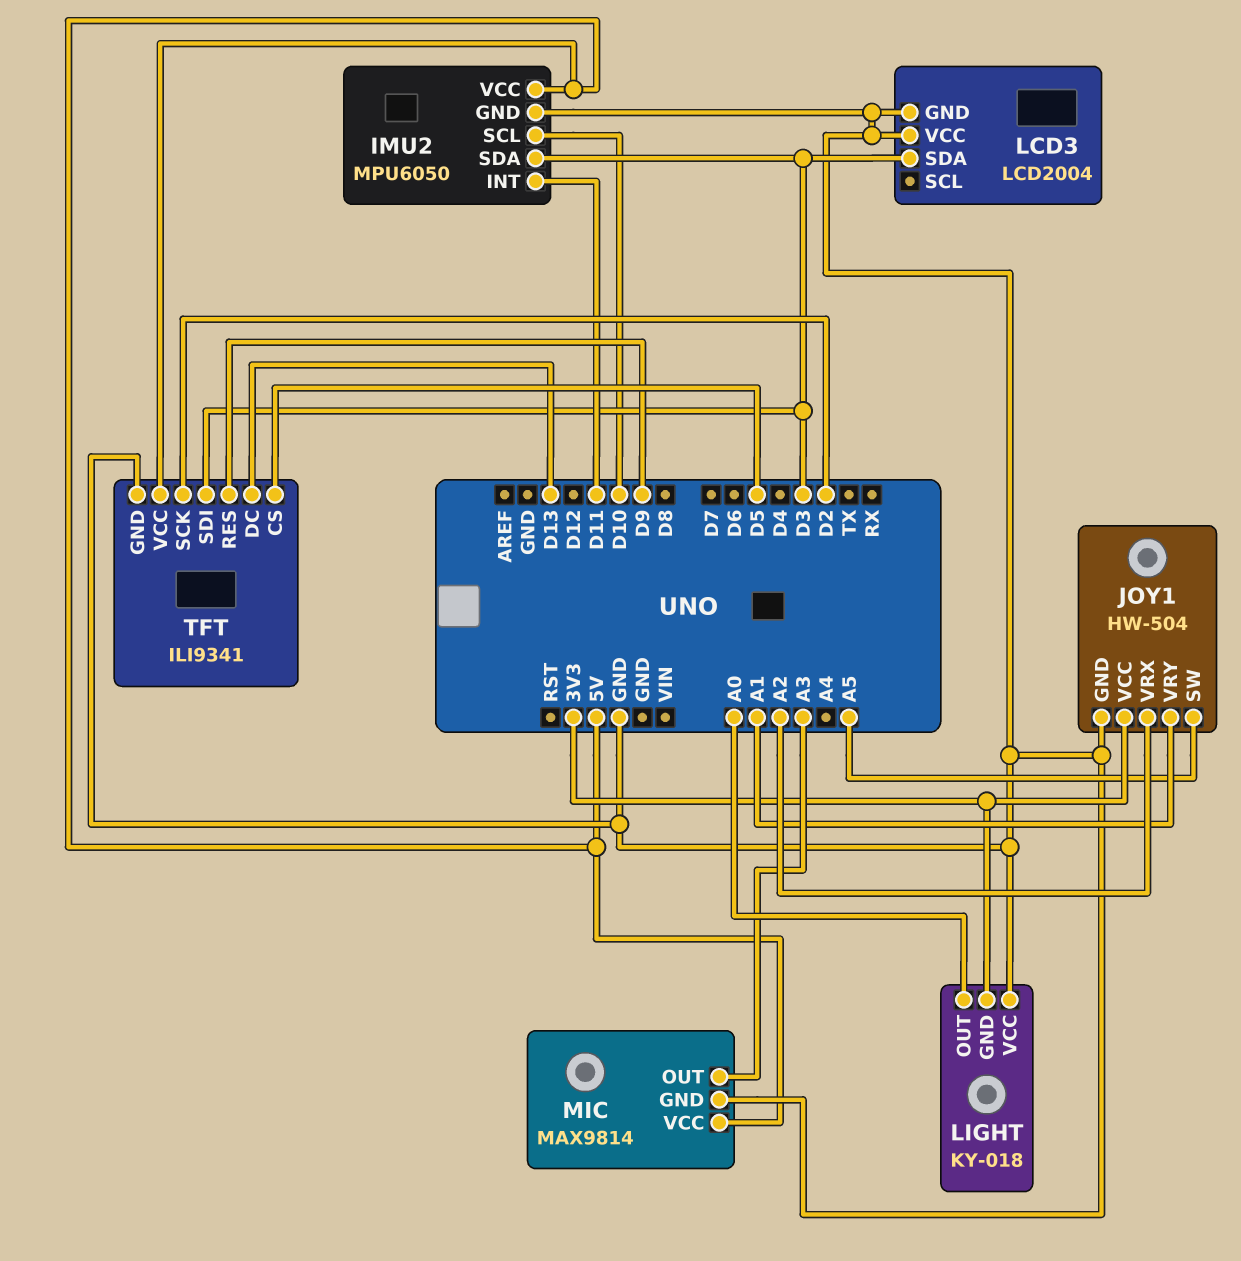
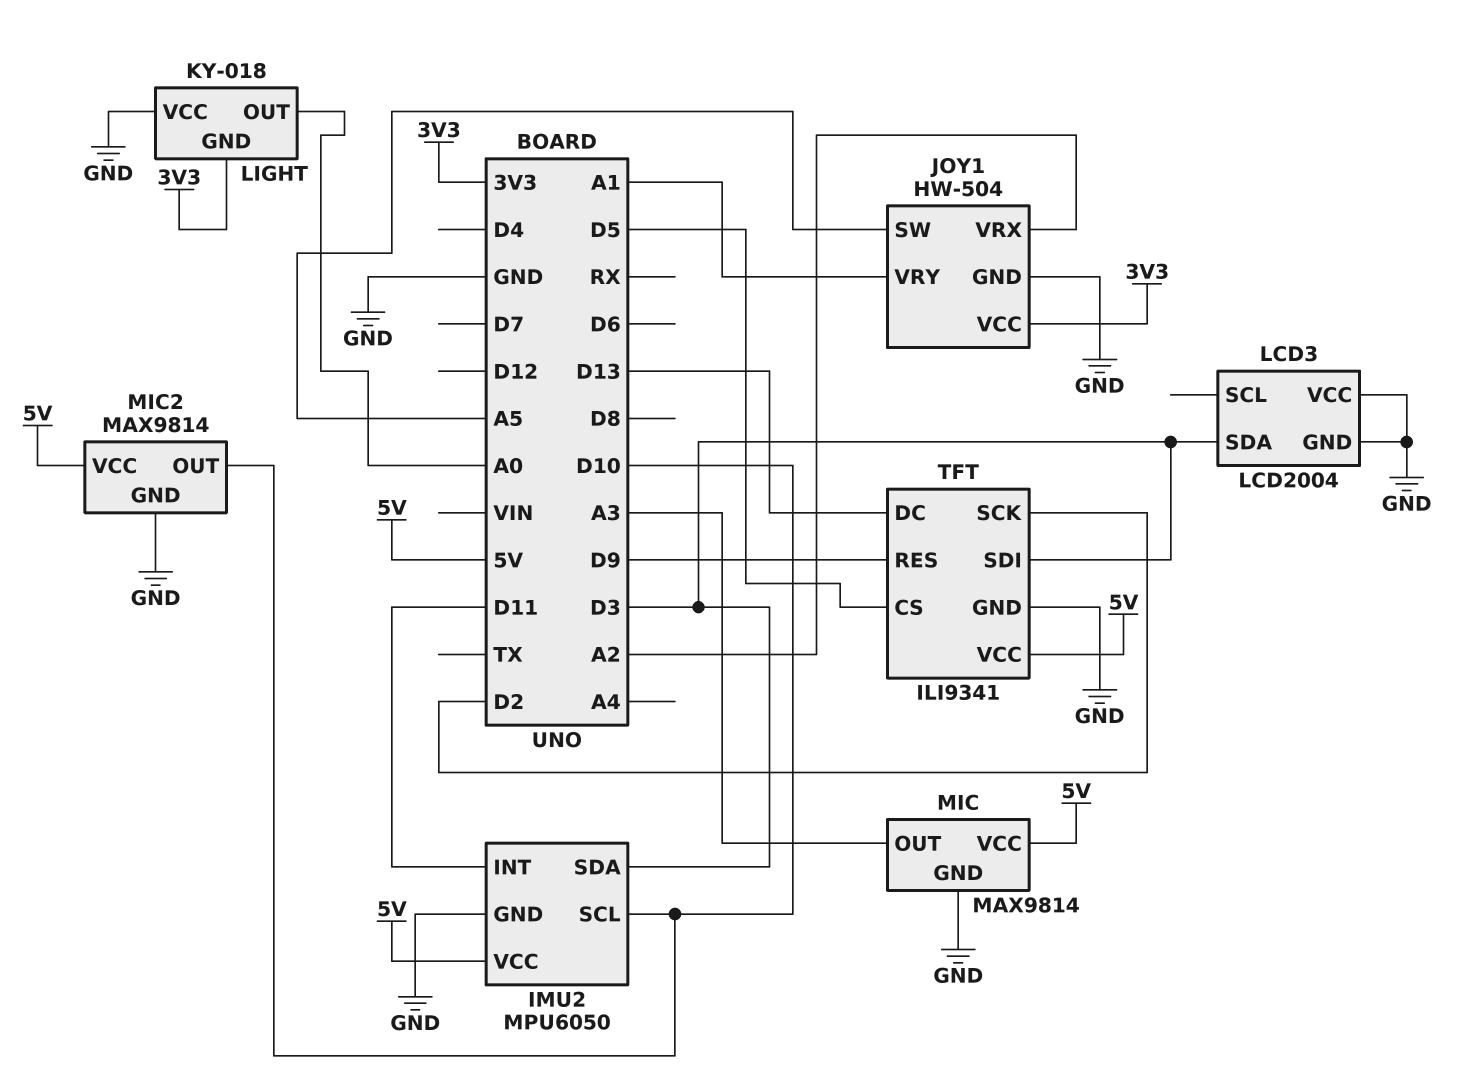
MIC2: none -> MAX9814
MIC2 pin GND: none -> GND
MIC2 pin OUT: none -> D10
MIC2 pin VCC: none -> 5V

